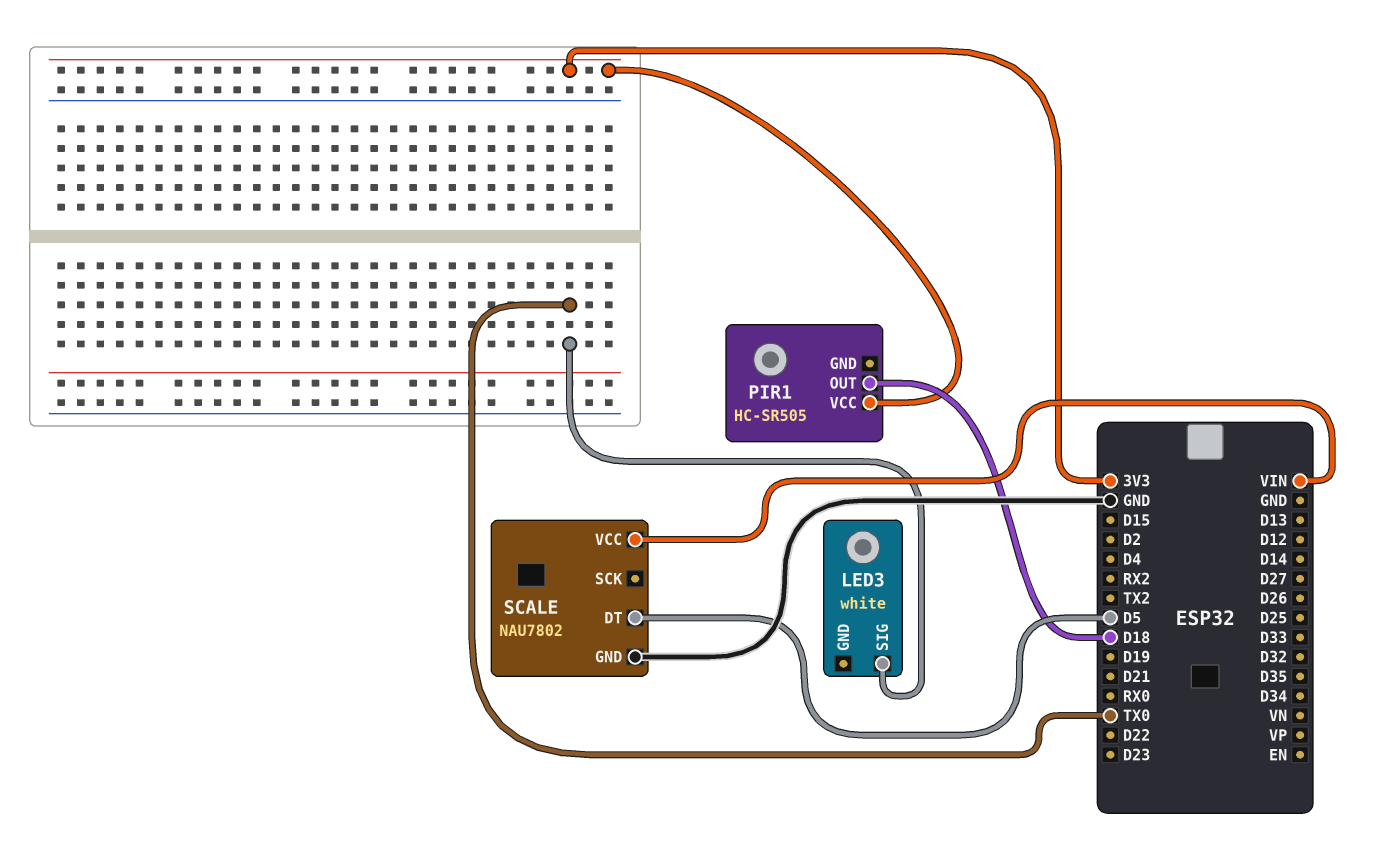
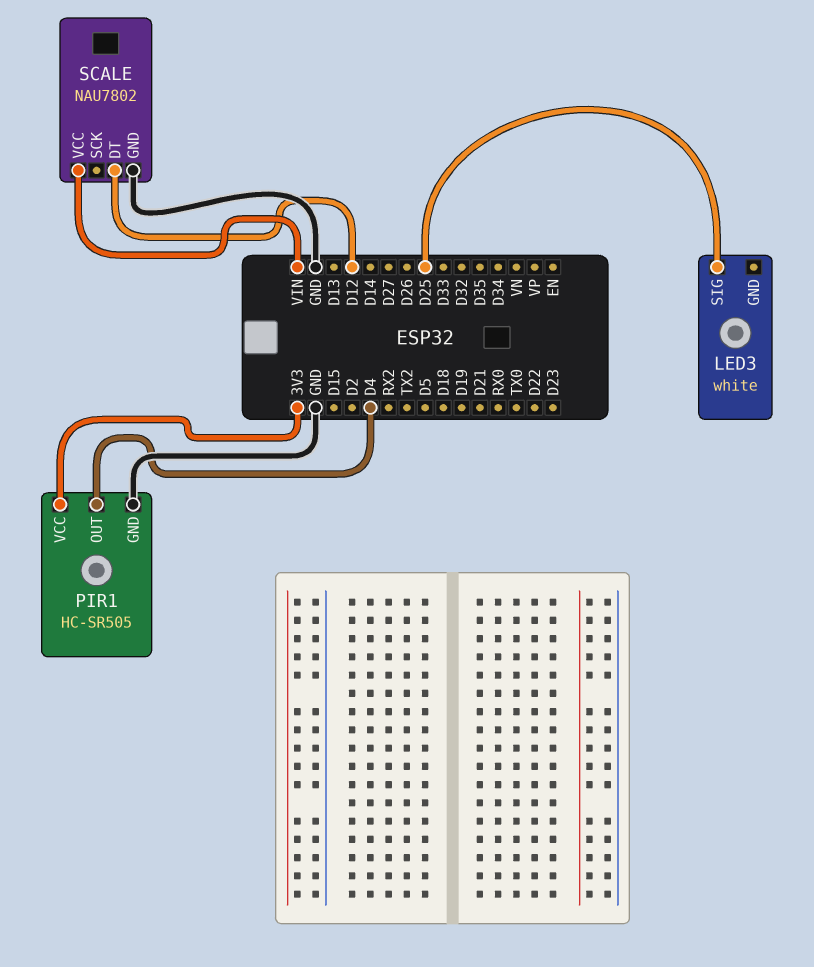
LED3 pin SIG: TX0 -> D25
PIR1 pin GND: none -> GND
PIR1 pin OUT: D18 -> D4
SCALE pin DT: D5 -> D12

